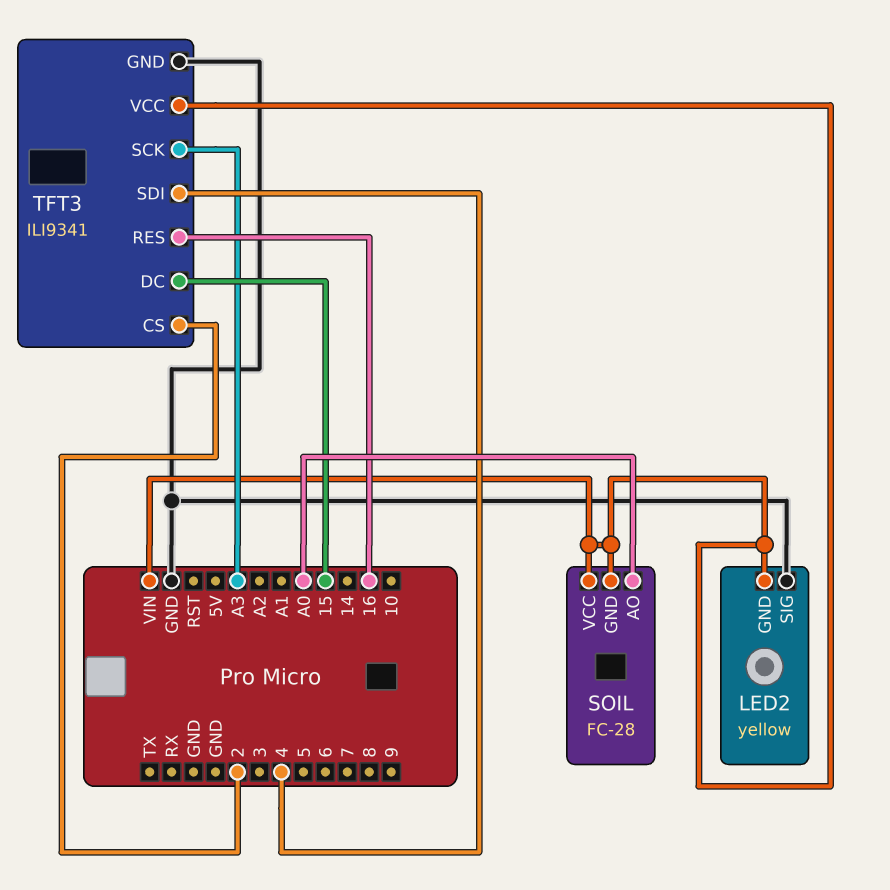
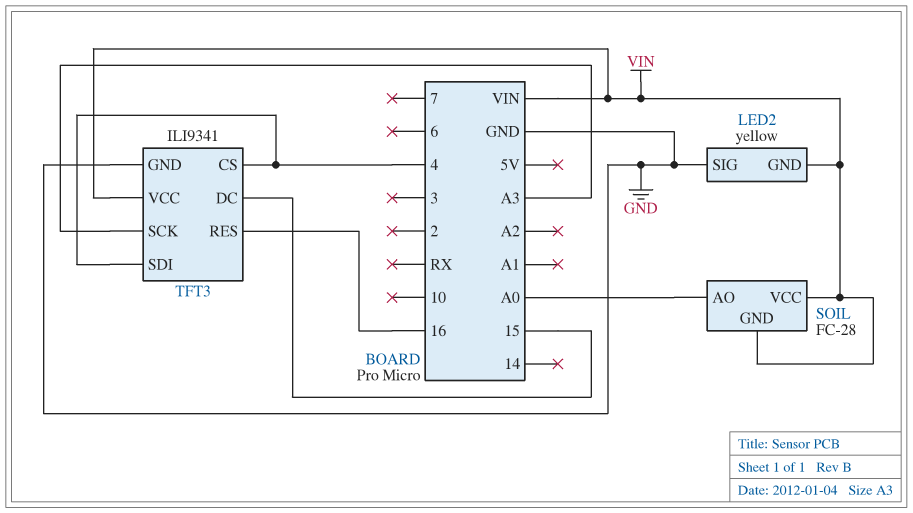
TFT3 pin CS: 2 -> 4

